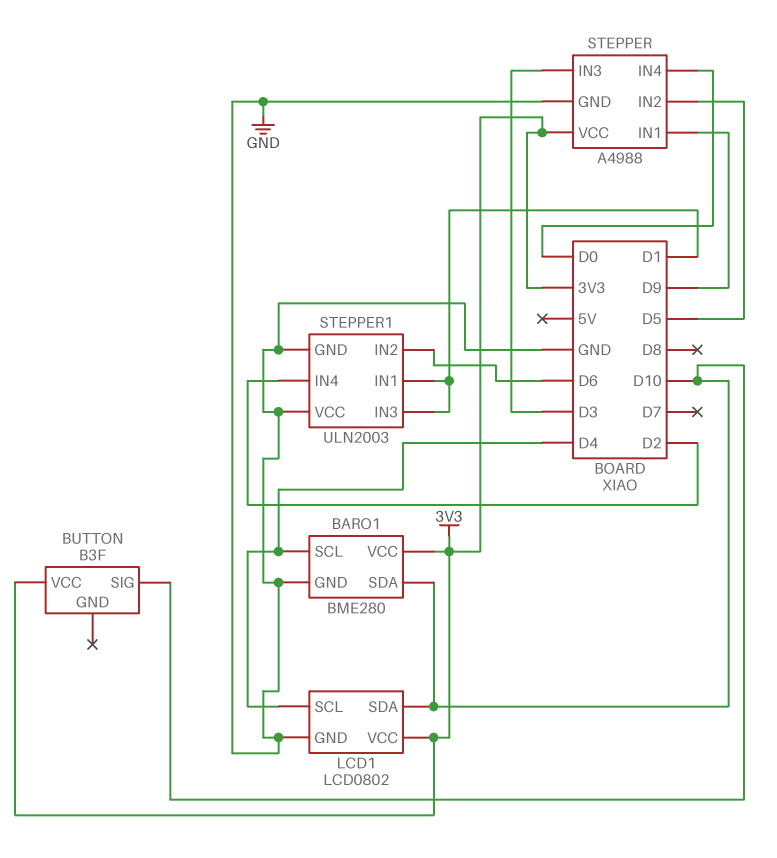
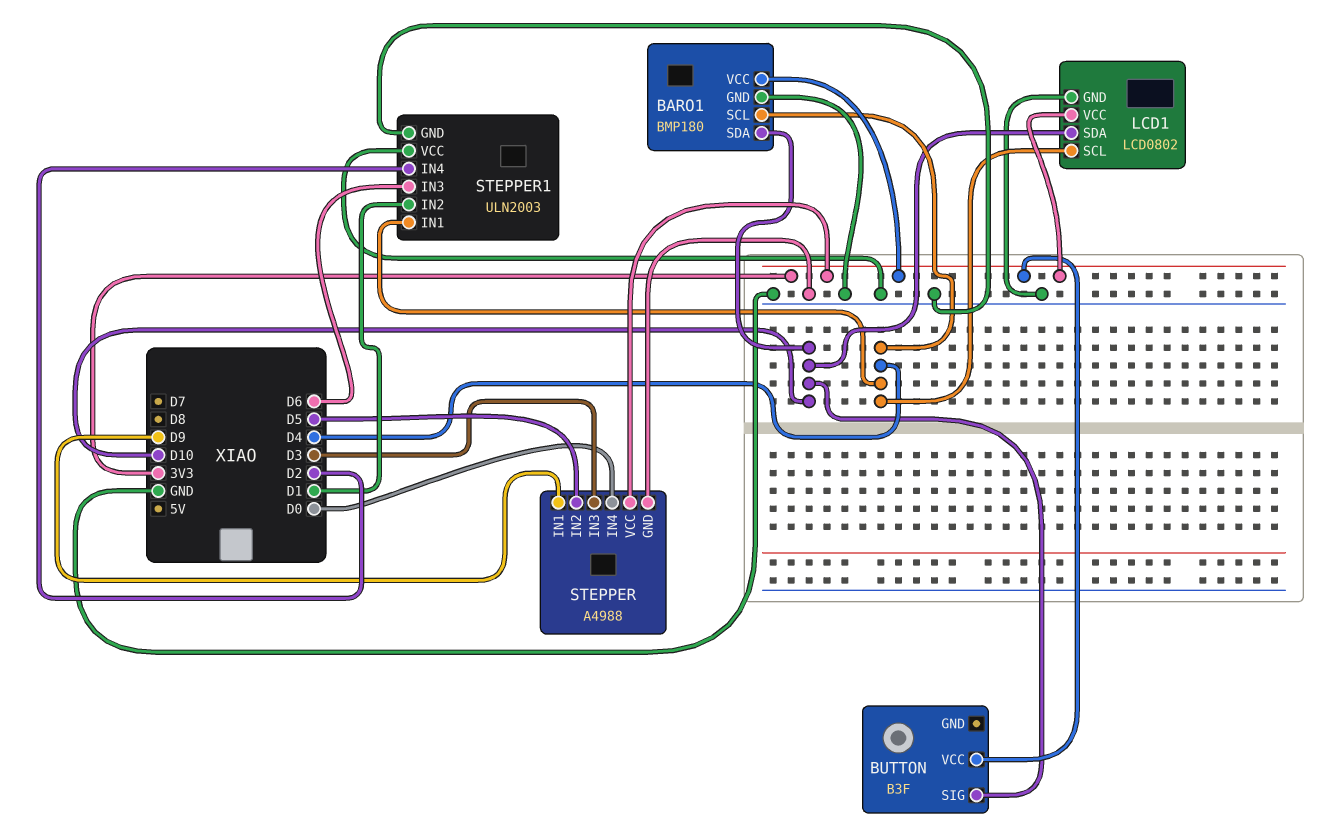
BARO1: BME280 -> BMP180
STEPPER1 pin IN1: D1 -> D4
STEPPER1 pin IN2: D6 -> D1
STEPPER1 pin IN3: D1 -> D6

